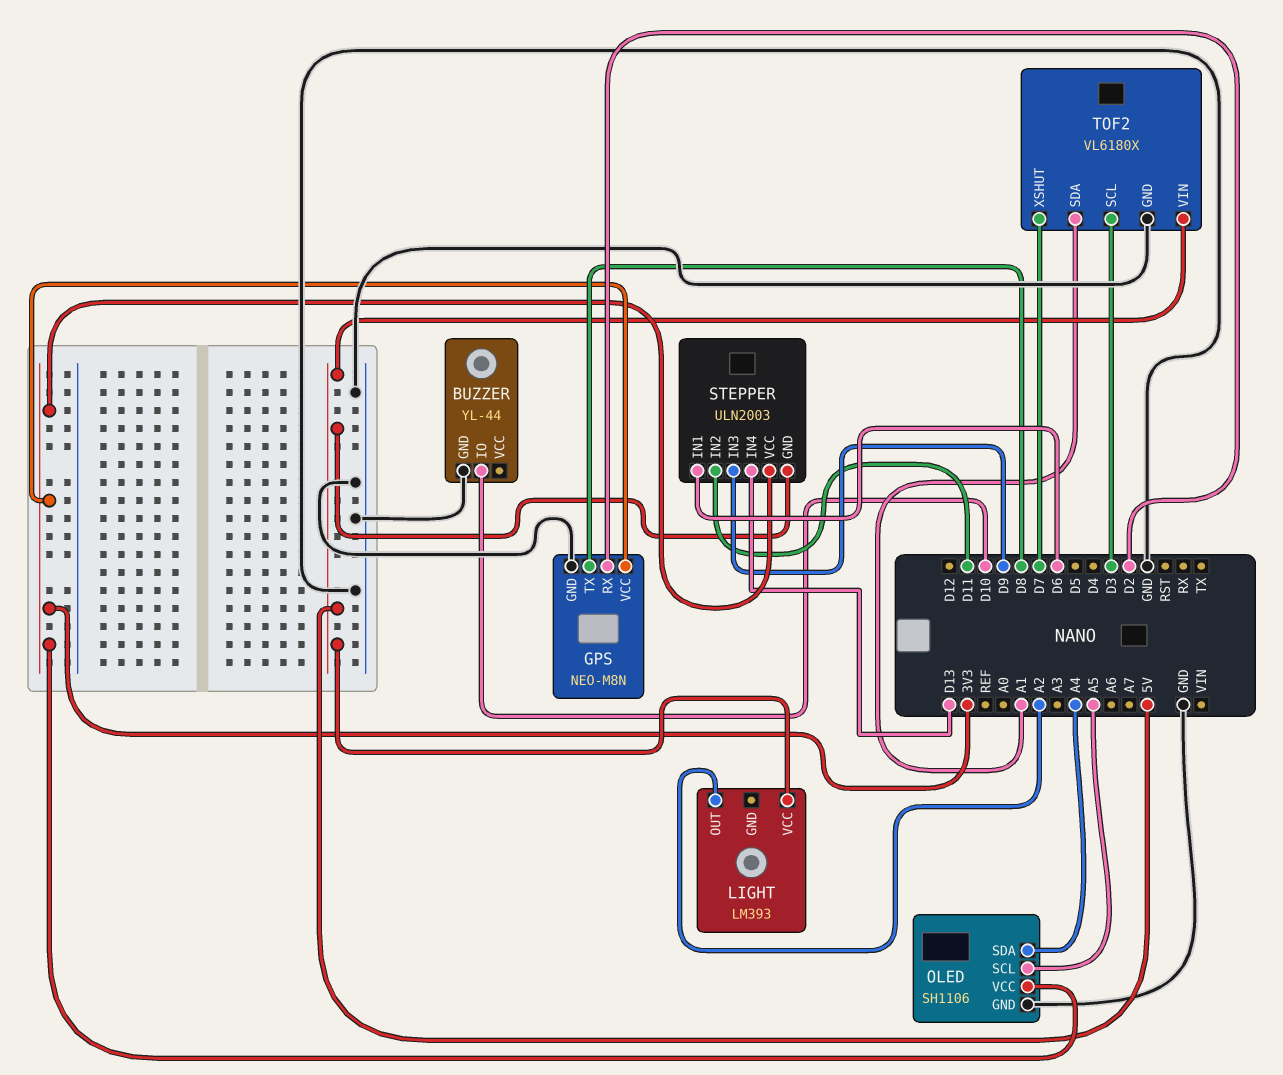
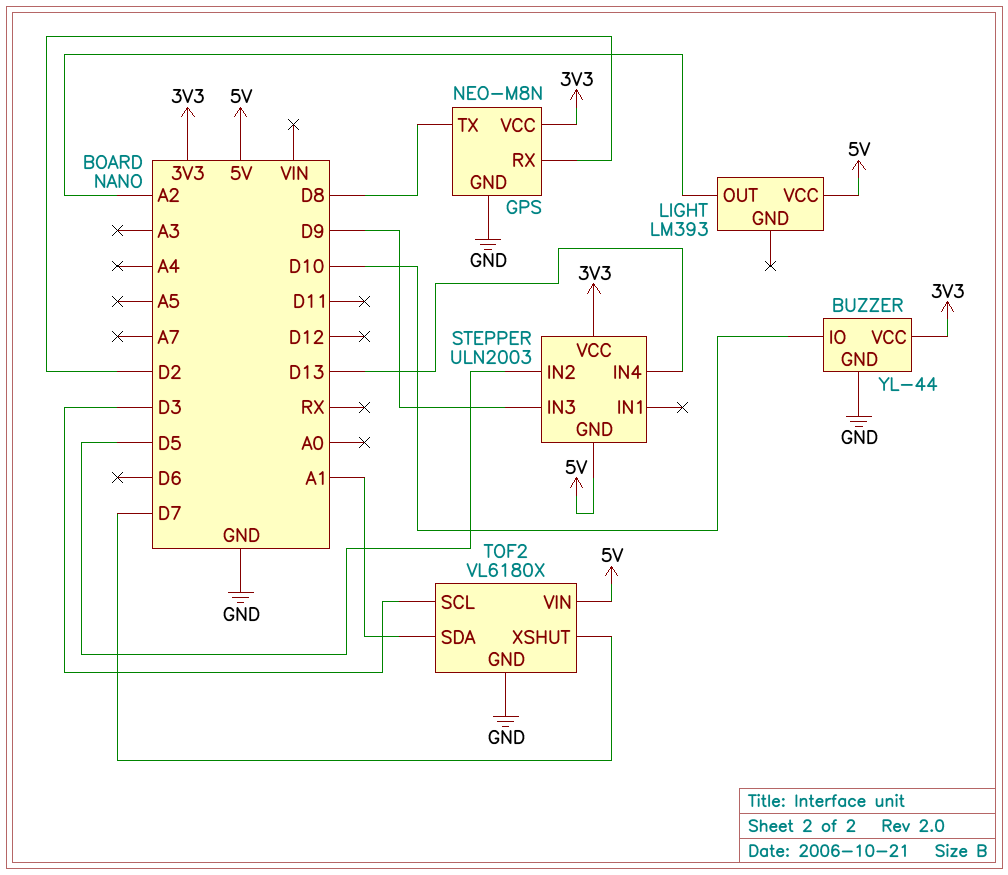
BUZZER pin VCC: none -> 3V3
OLED: SH1106 -> none
OLED pin GND: GND -> none
OLED pin SCL: A5 -> none
OLED pin SDA: A4 -> none
OLED pin VCC: 3V3 -> none
STEPPER pin IN1: D6 -> none
STEPPER pin IN2: D11 -> D5

